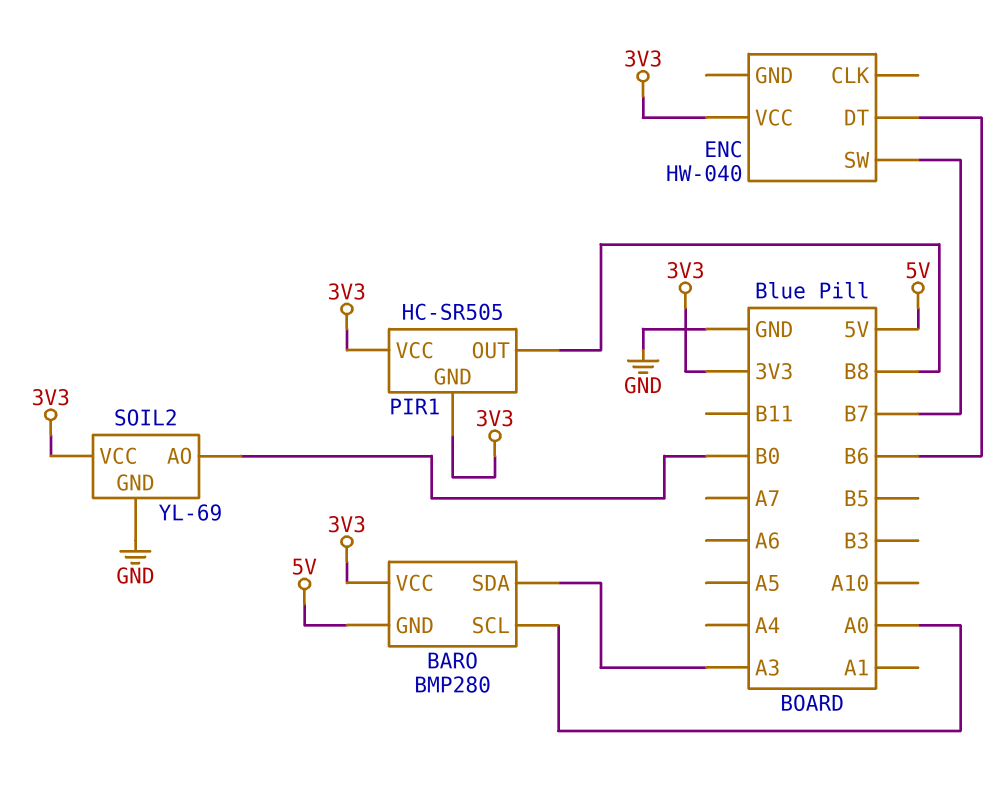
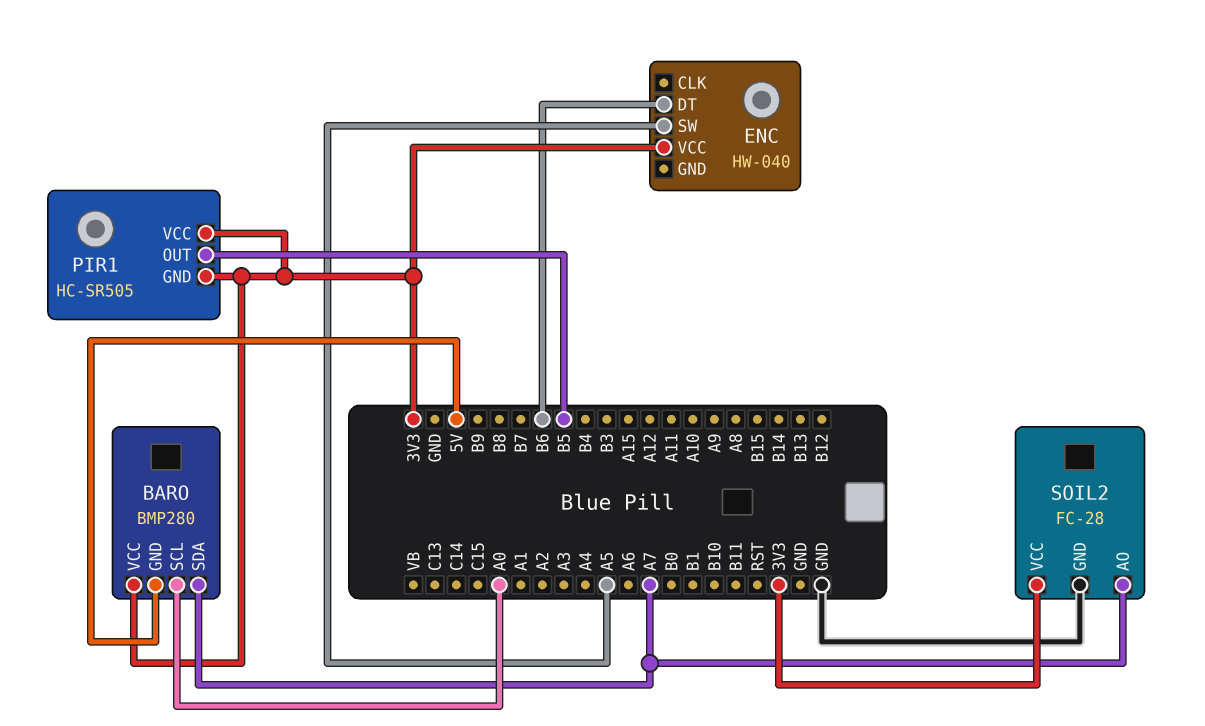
BARO pin SDA: A3 -> A7
ENC pin SW: B7 -> A5
PIR1 pin OUT: B8 -> B5
SOIL2: YL-69 -> FC-28
SOIL2 pin AO: B0 -> A7

